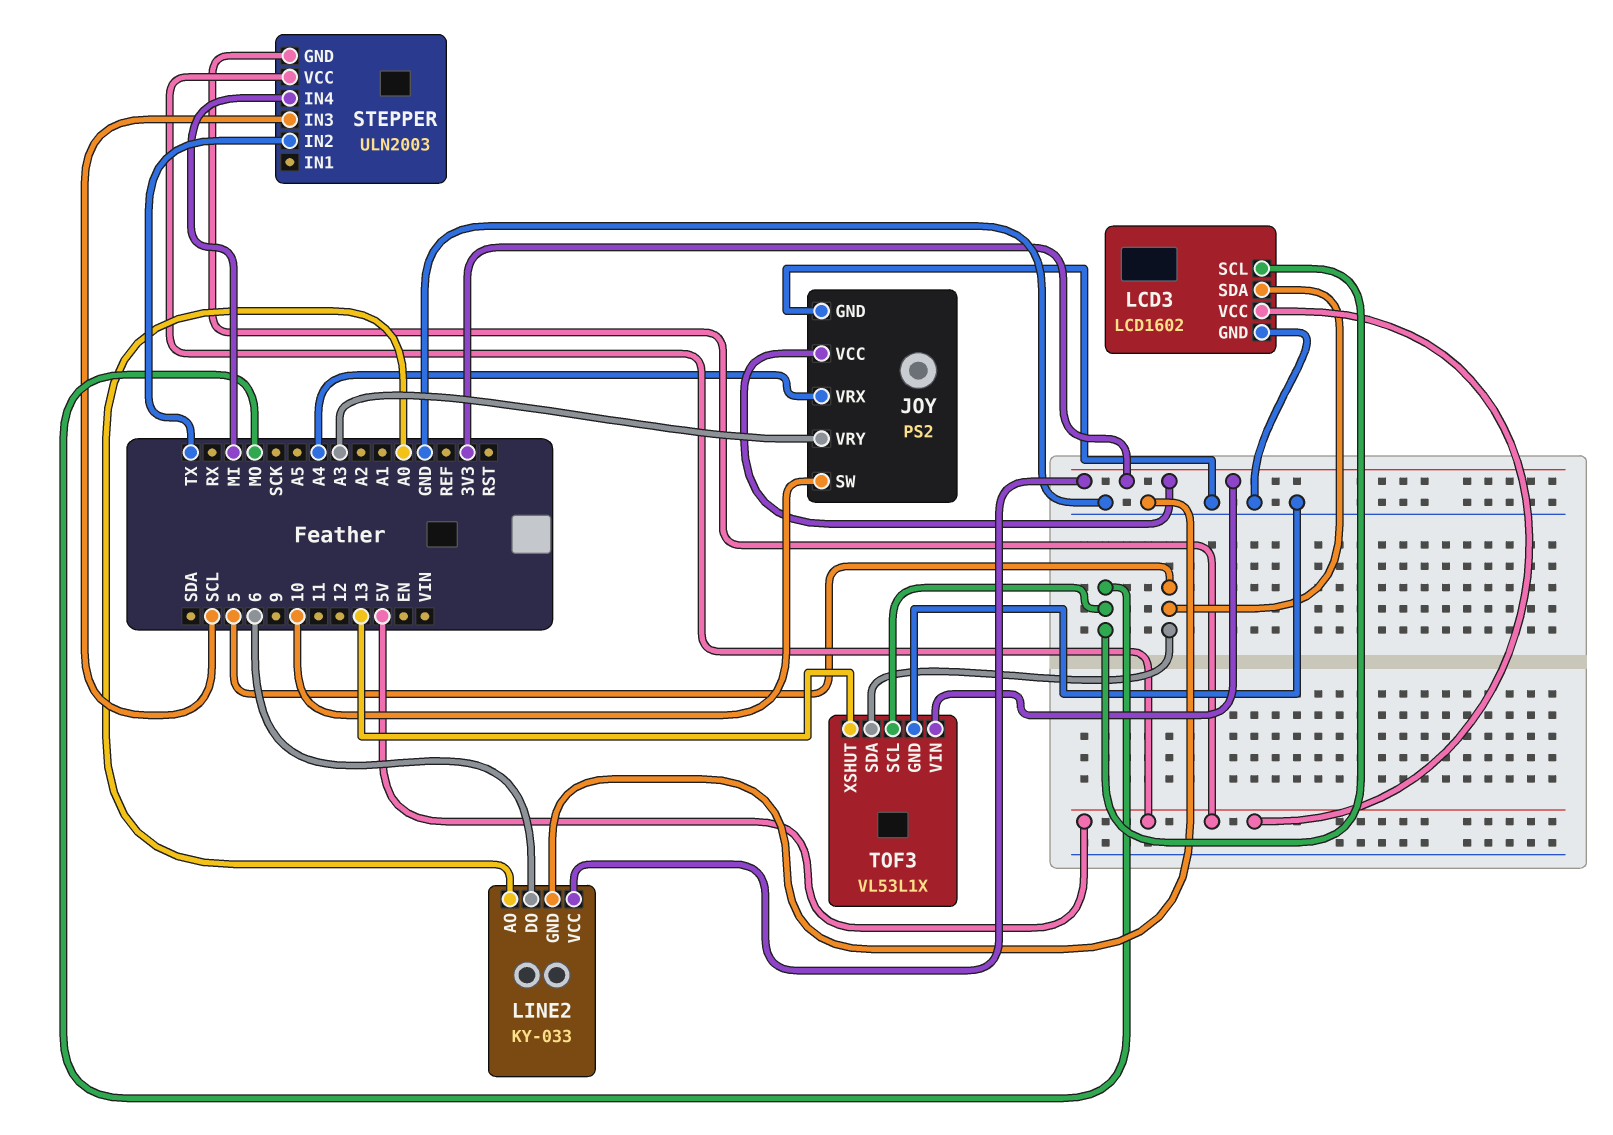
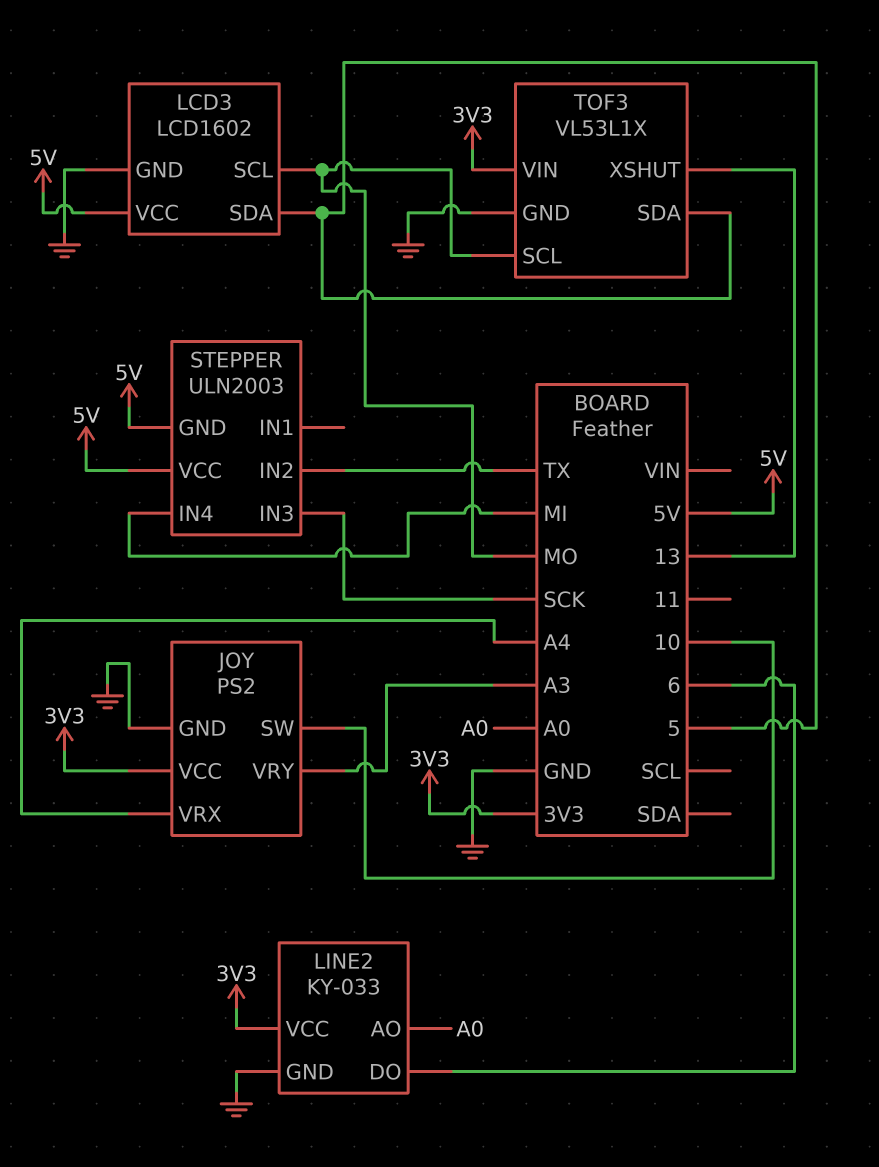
STEPPER pin IN3: SCL -> SCK

